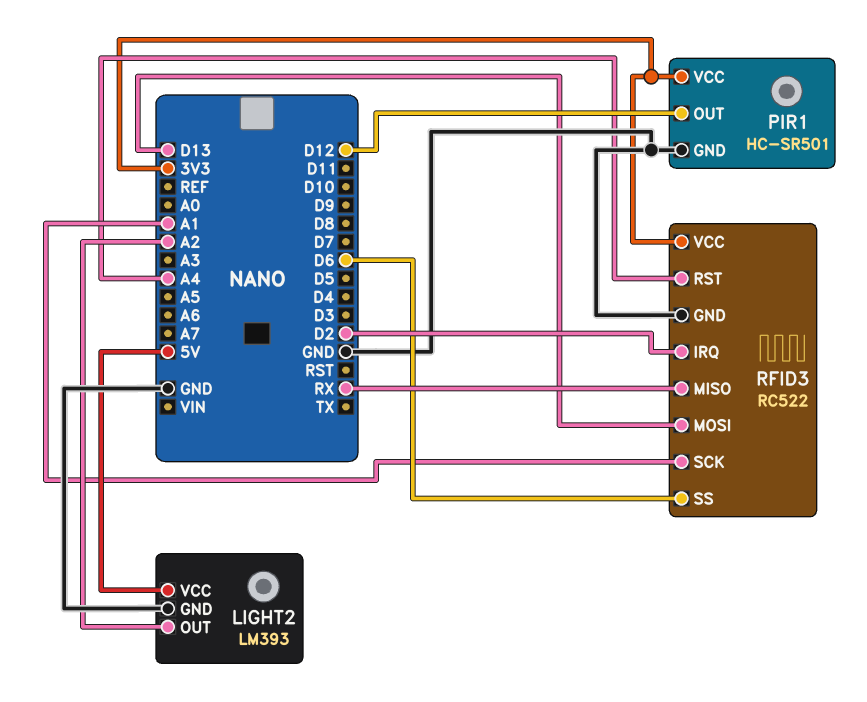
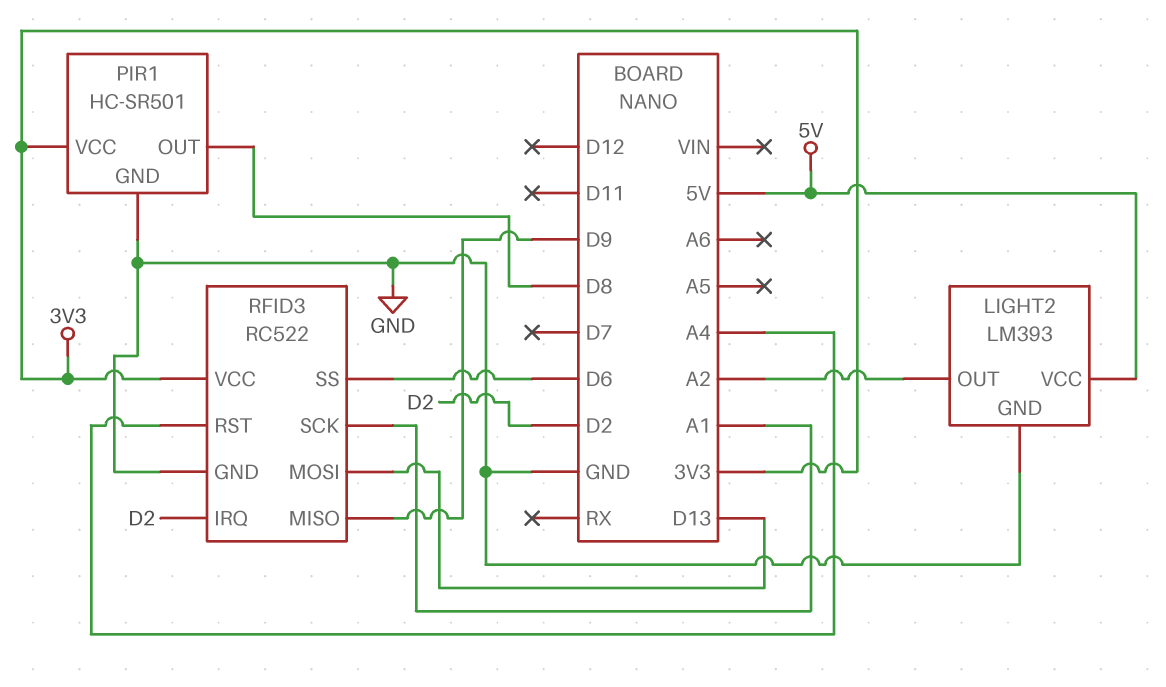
PIR1 pin OUT: D12 -> D8
RFID3 pin MISO: RX -> D9

